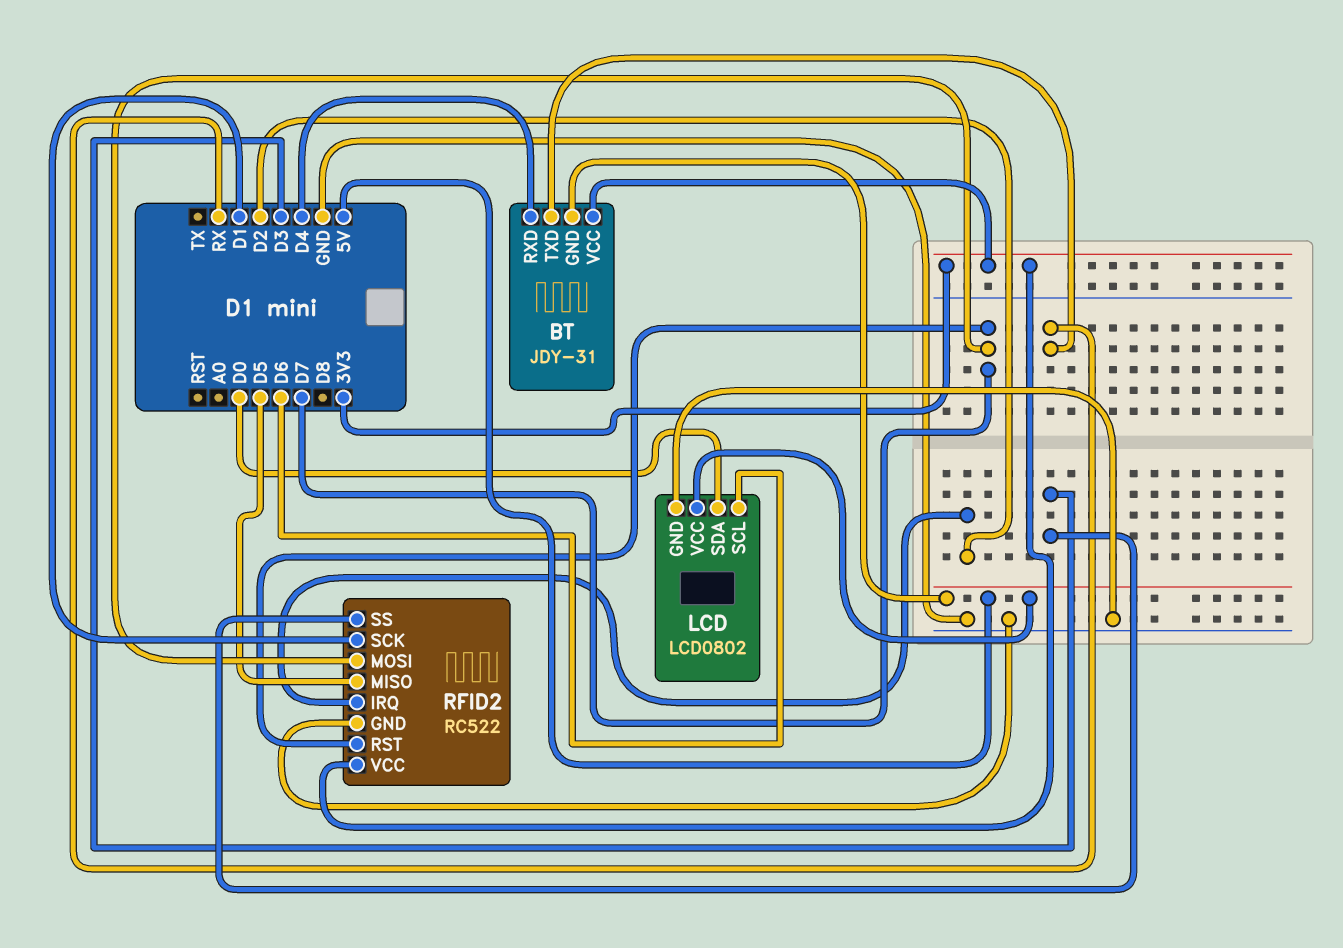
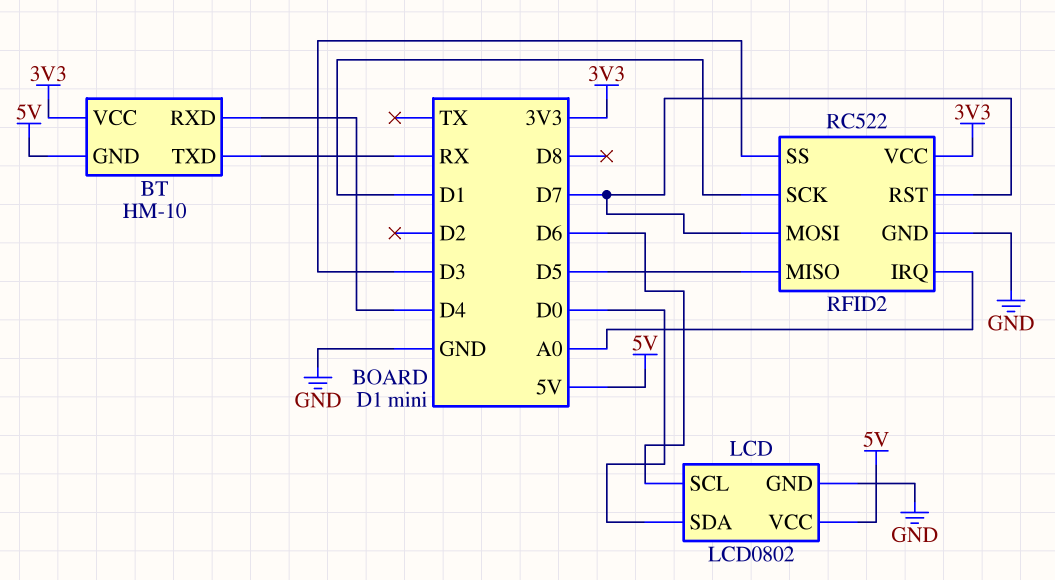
BT: JDY-31 -> HM-10
RFID2 pin IRQ: D2 -> A0

